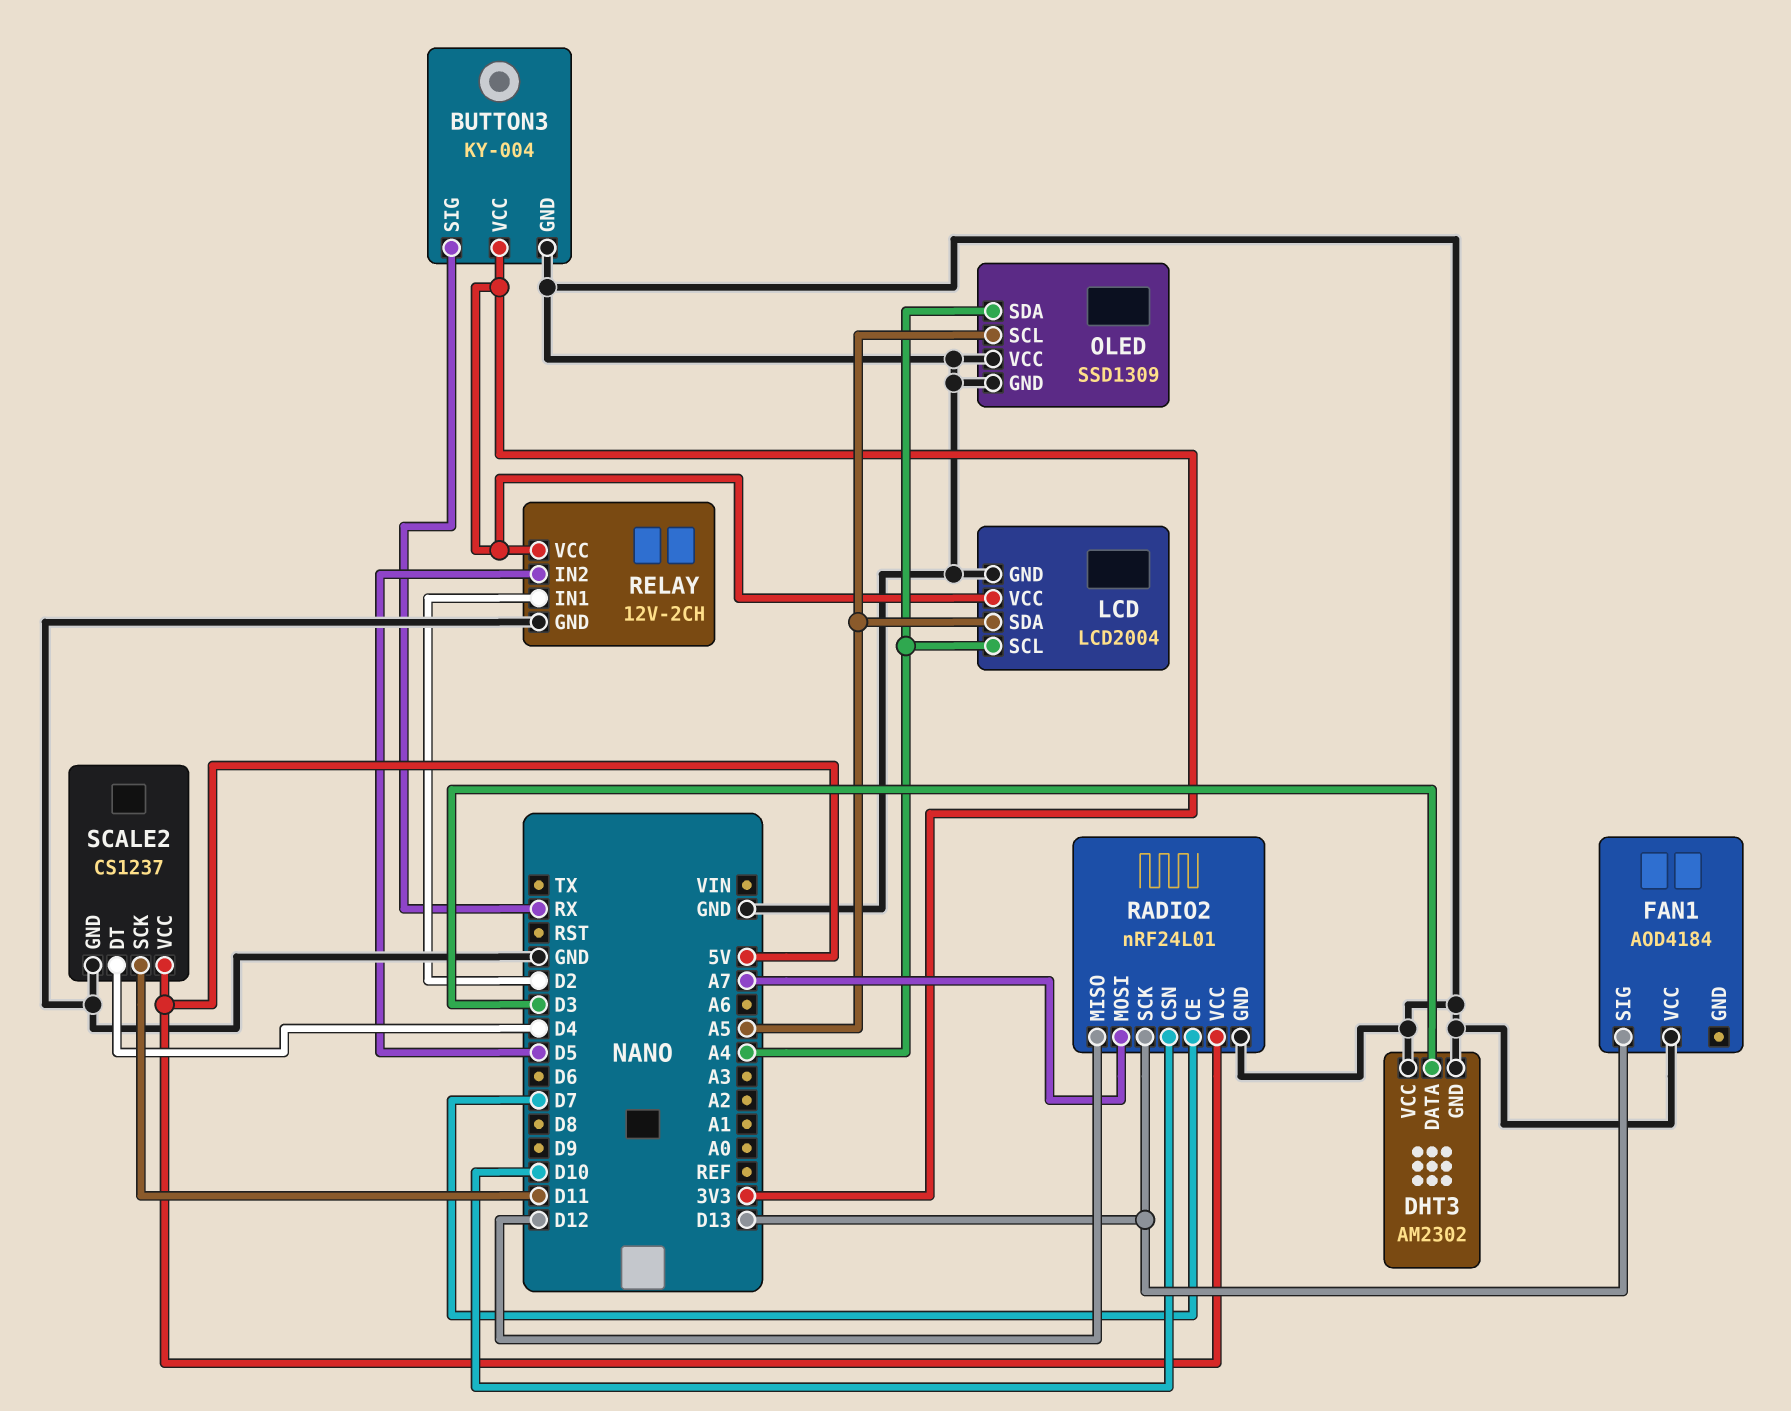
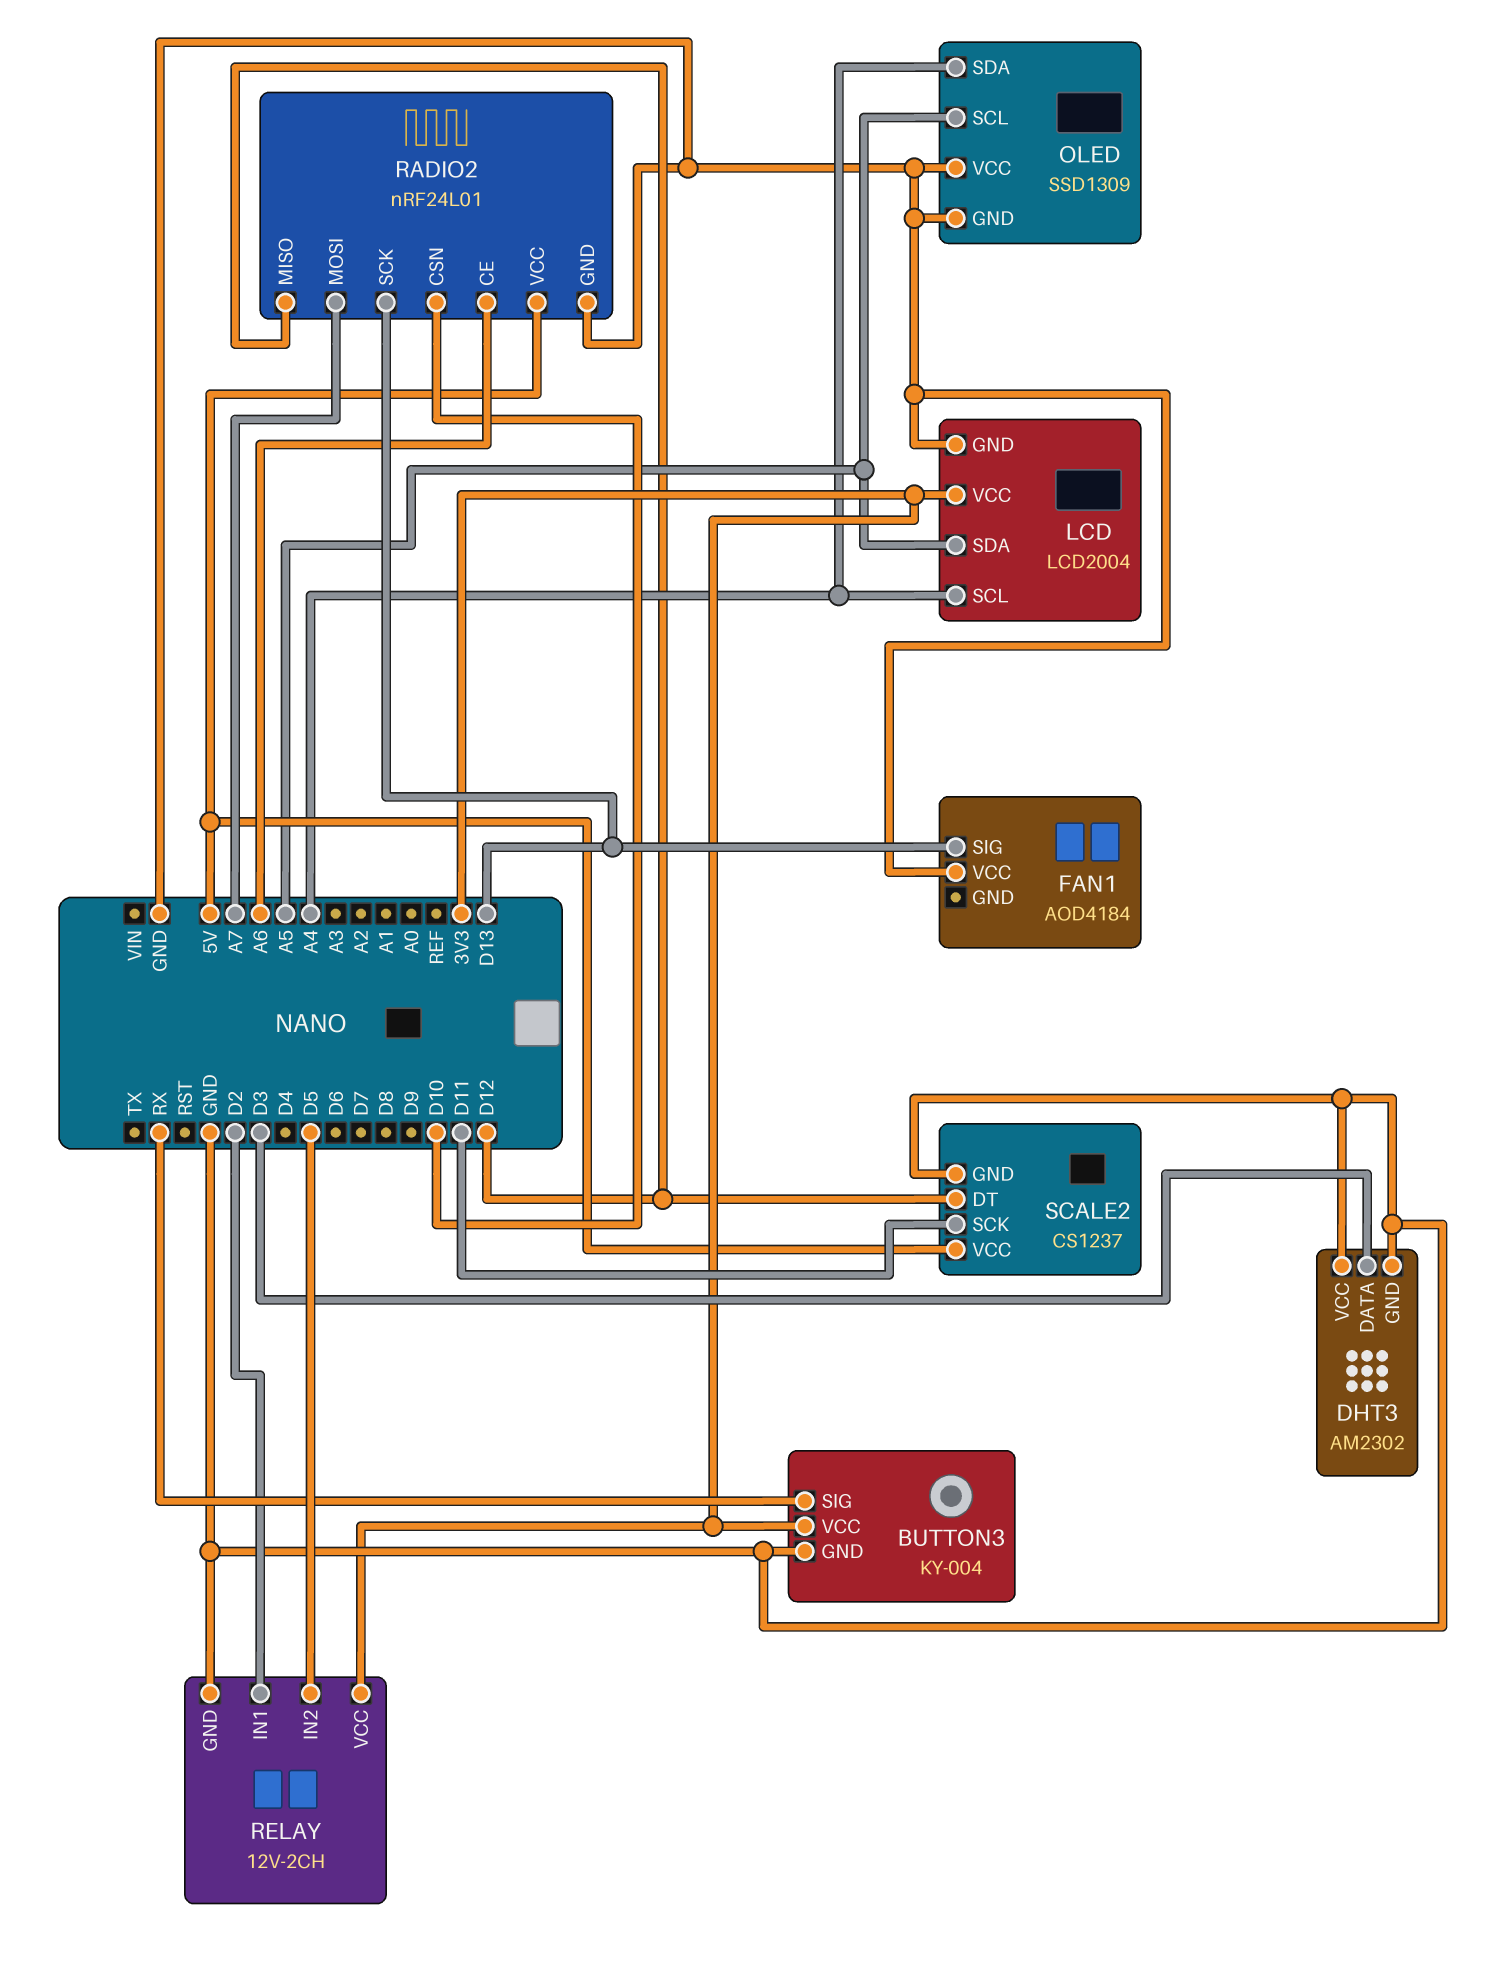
RADIO2 pin CE: D7 -> A6
SCALE2 pin DT: D4 -> D12

